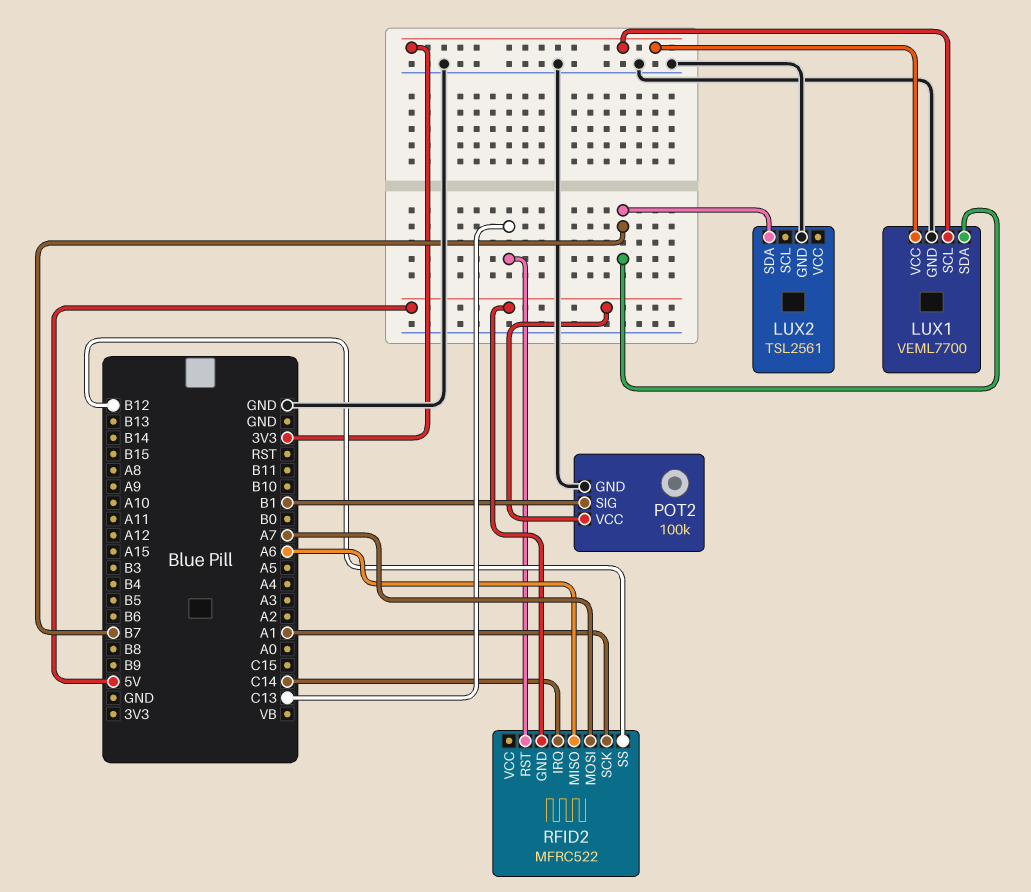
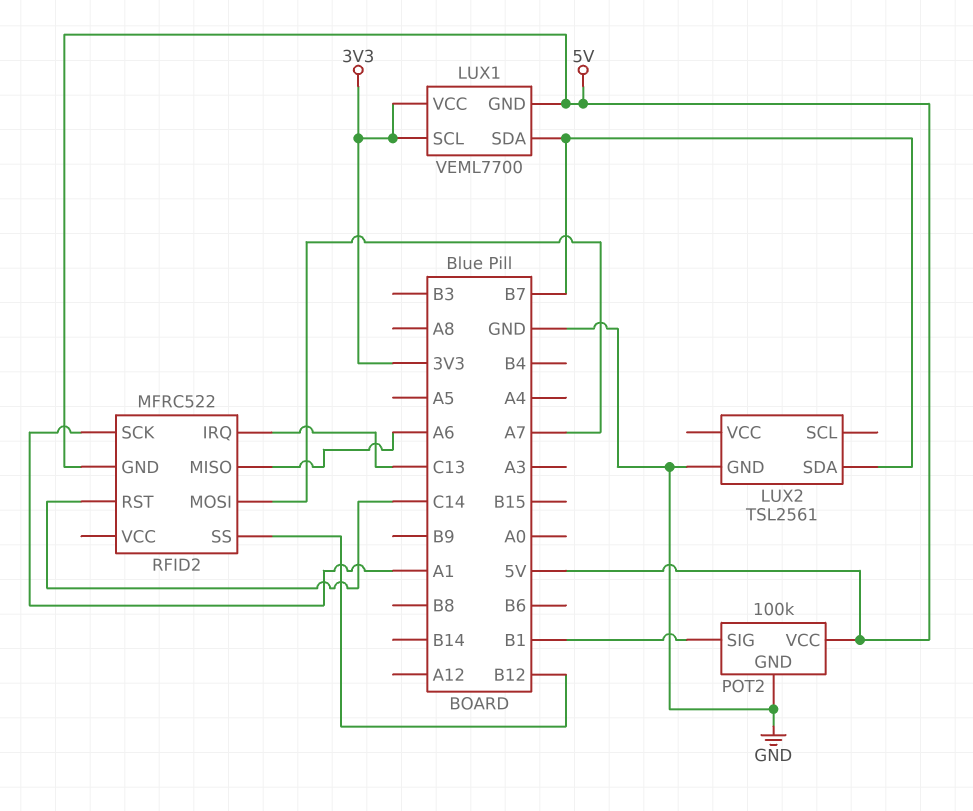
LUX1 pin GND: GND -> 5V
RFID2 pin IRQ: C14 -> C13
RFID2 pin RST: C13 -> C14

